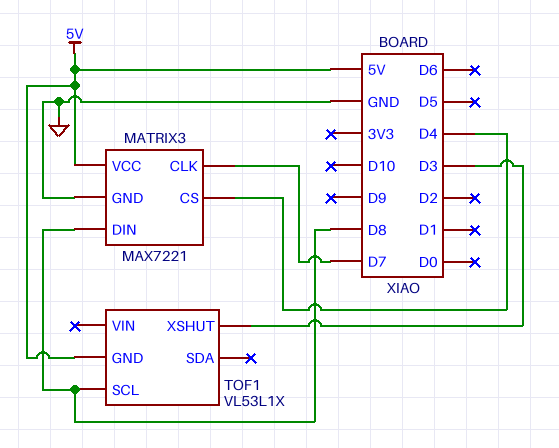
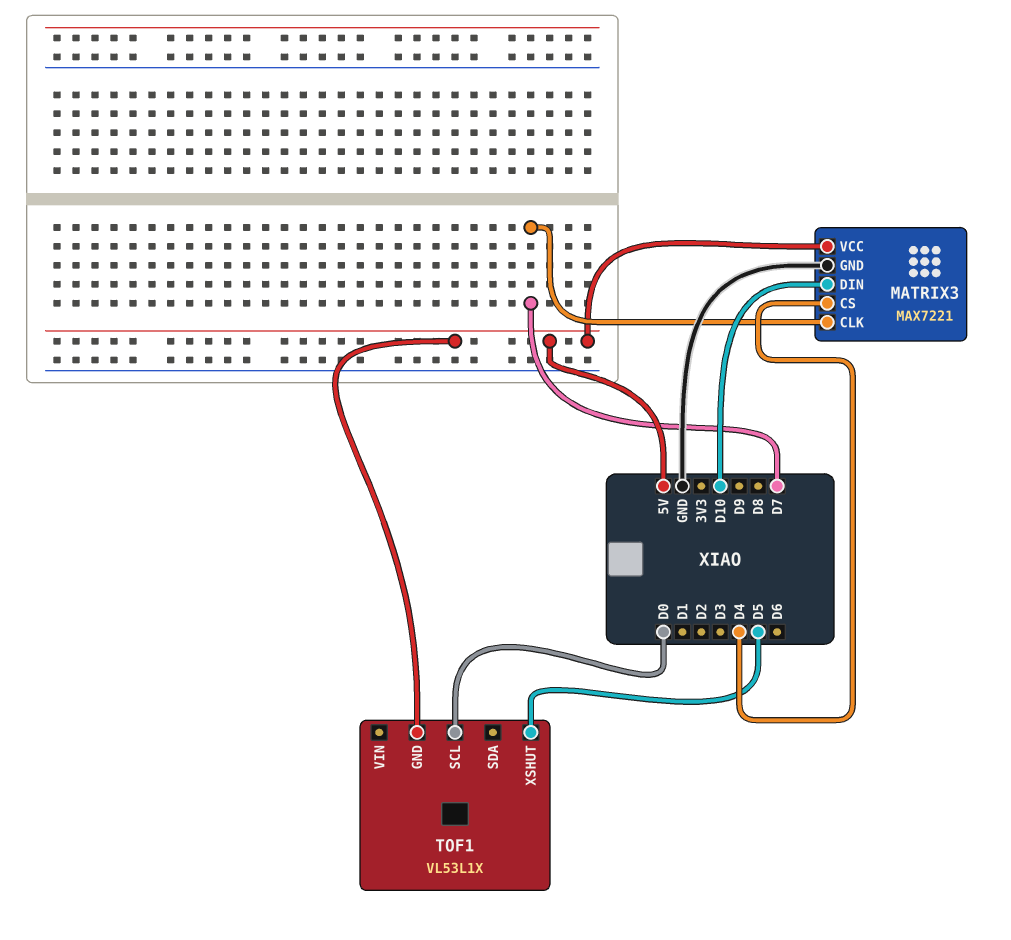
MATRIX3 pin DIN: D8 -> D10
TOF1 pin SCL: D8 -> D0
TOF1 pin XSHUT: D3 -> D5

